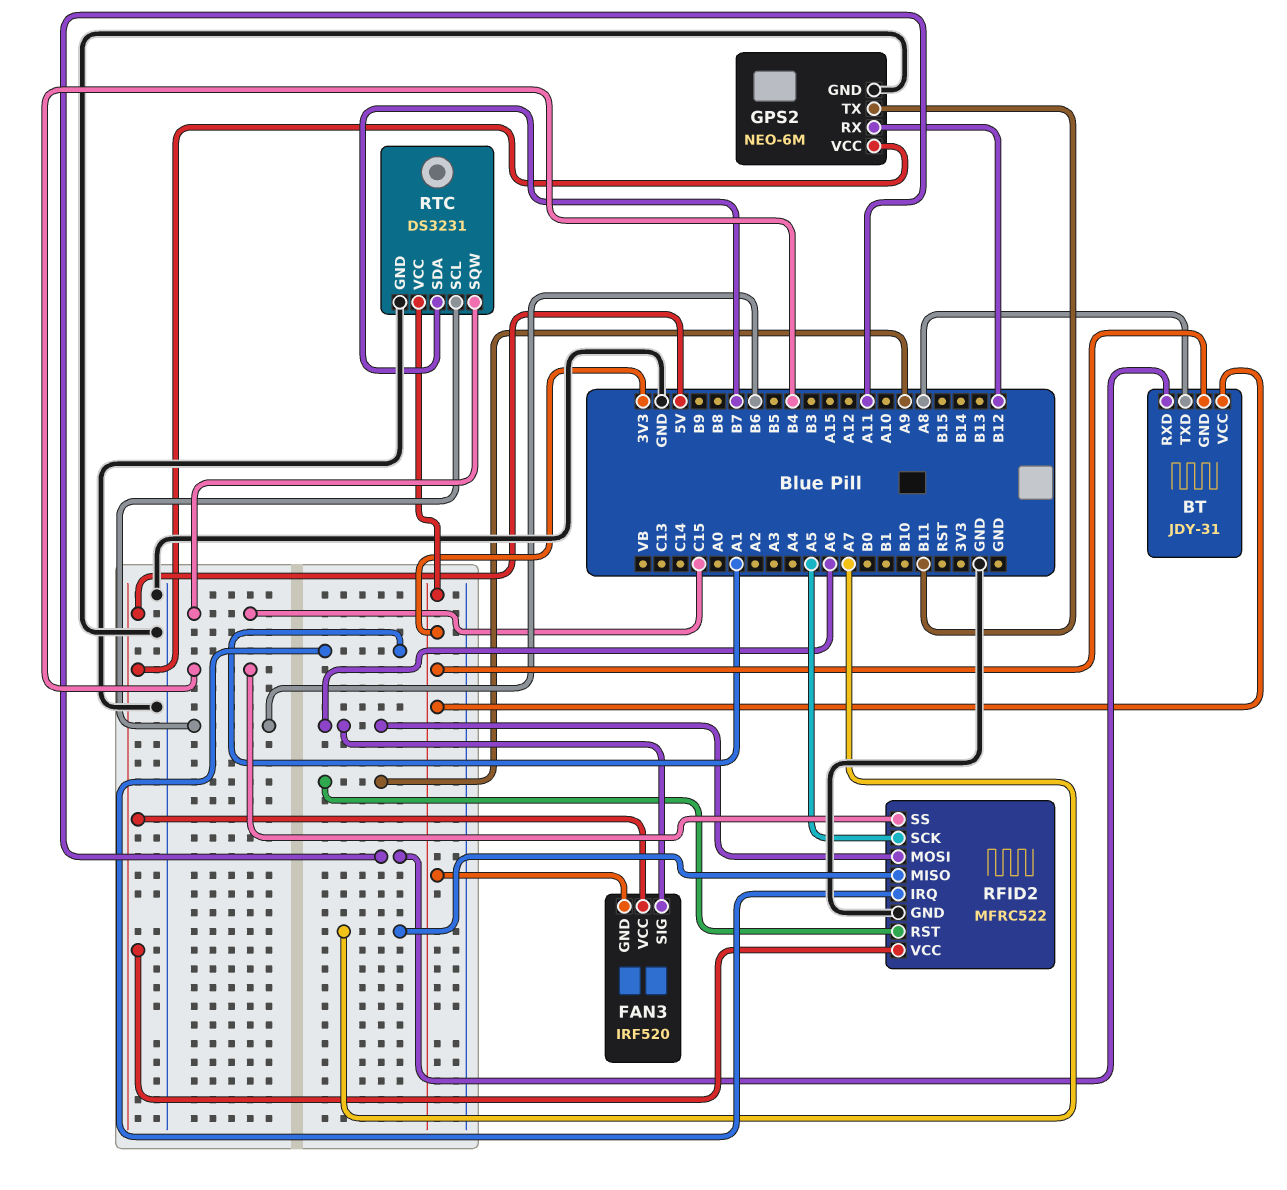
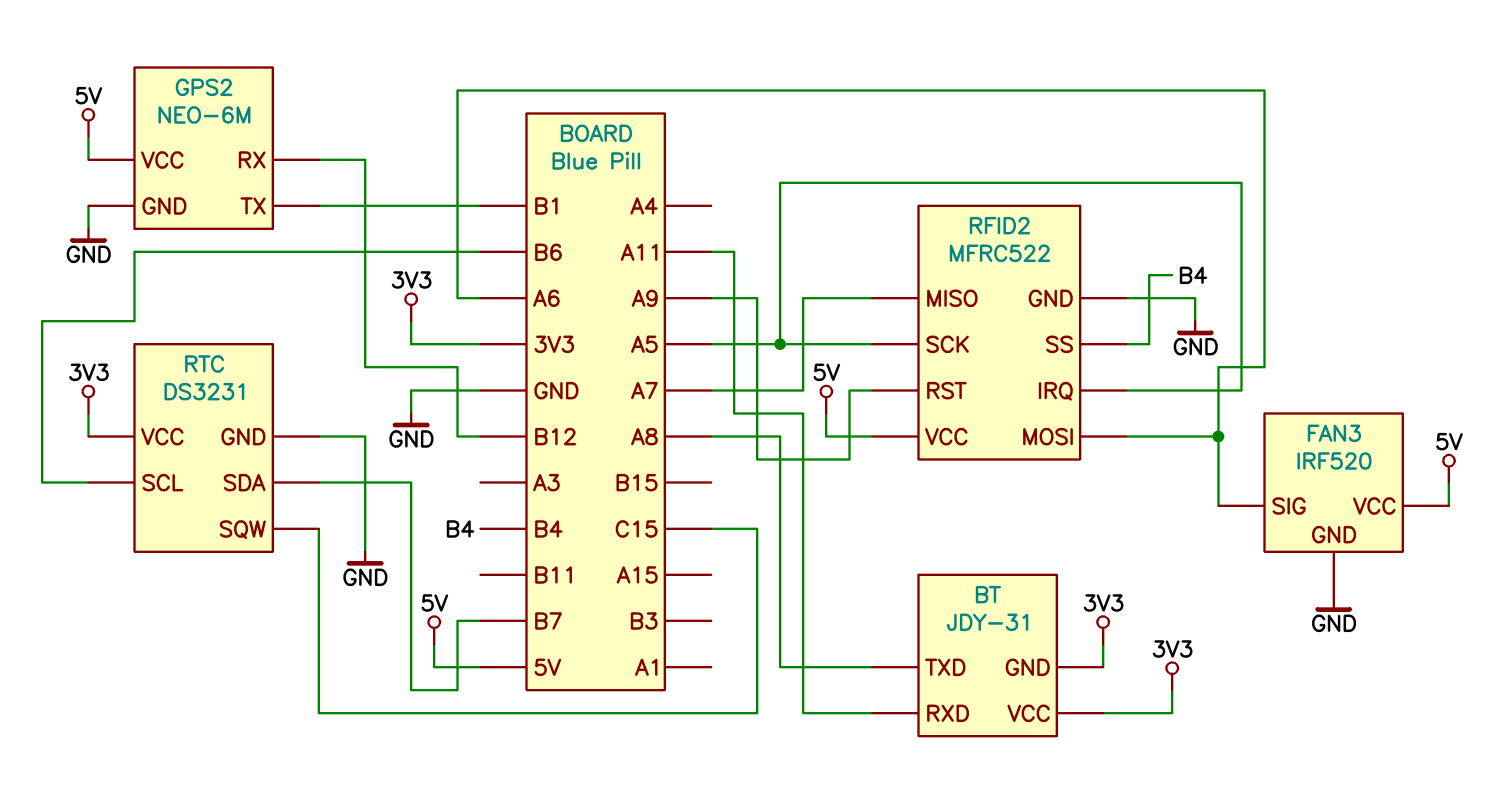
FAN3 pin GND: 3V3 -> GND
GPS2 pin TX: B11 -> B1
RFID2 pin IRQ: A1 -> A5

